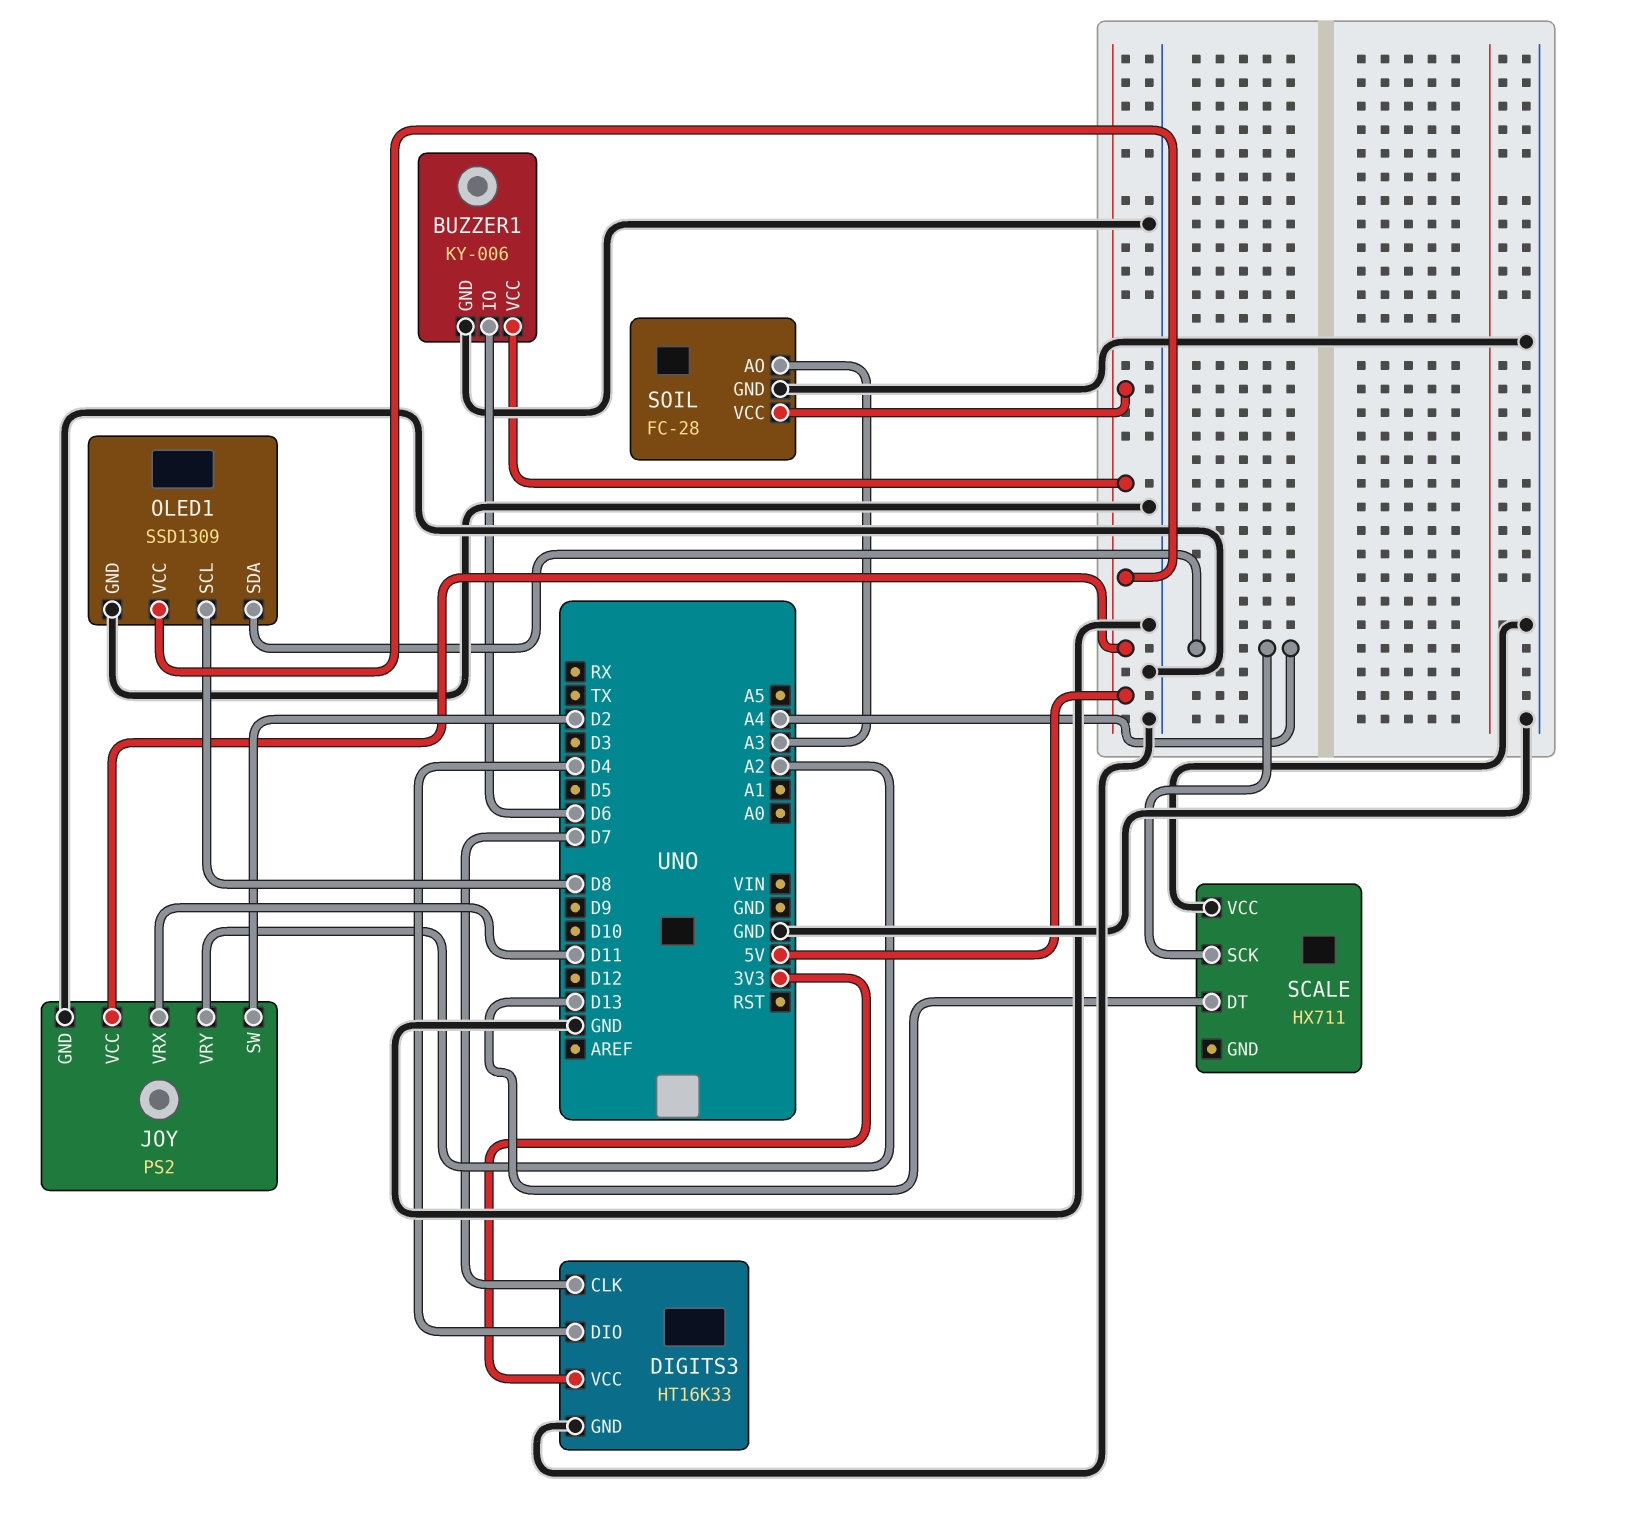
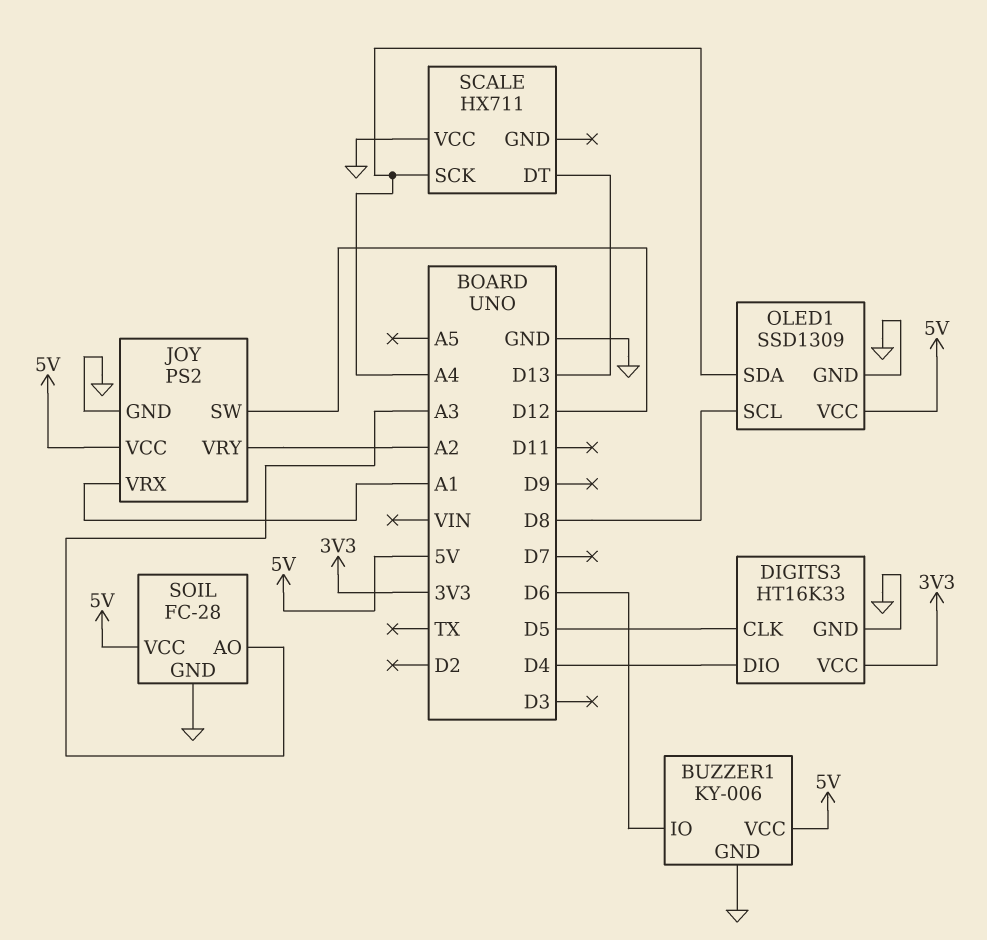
DIGITS3 pin CLK: D7 -> D5
JOY pin SW: D2 -> D12
JOY pin VRX: D11 -> A1

